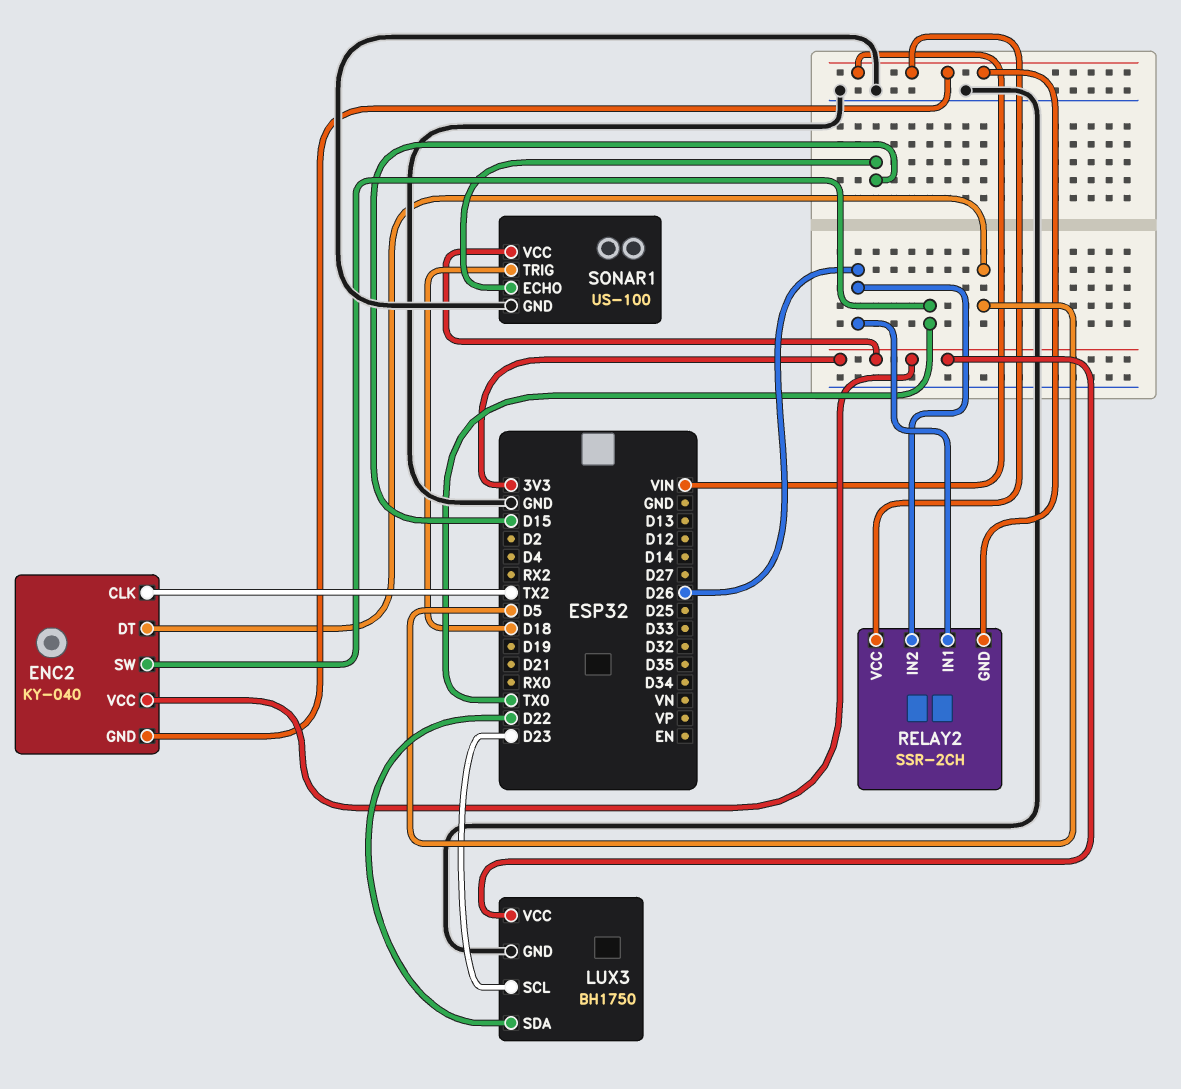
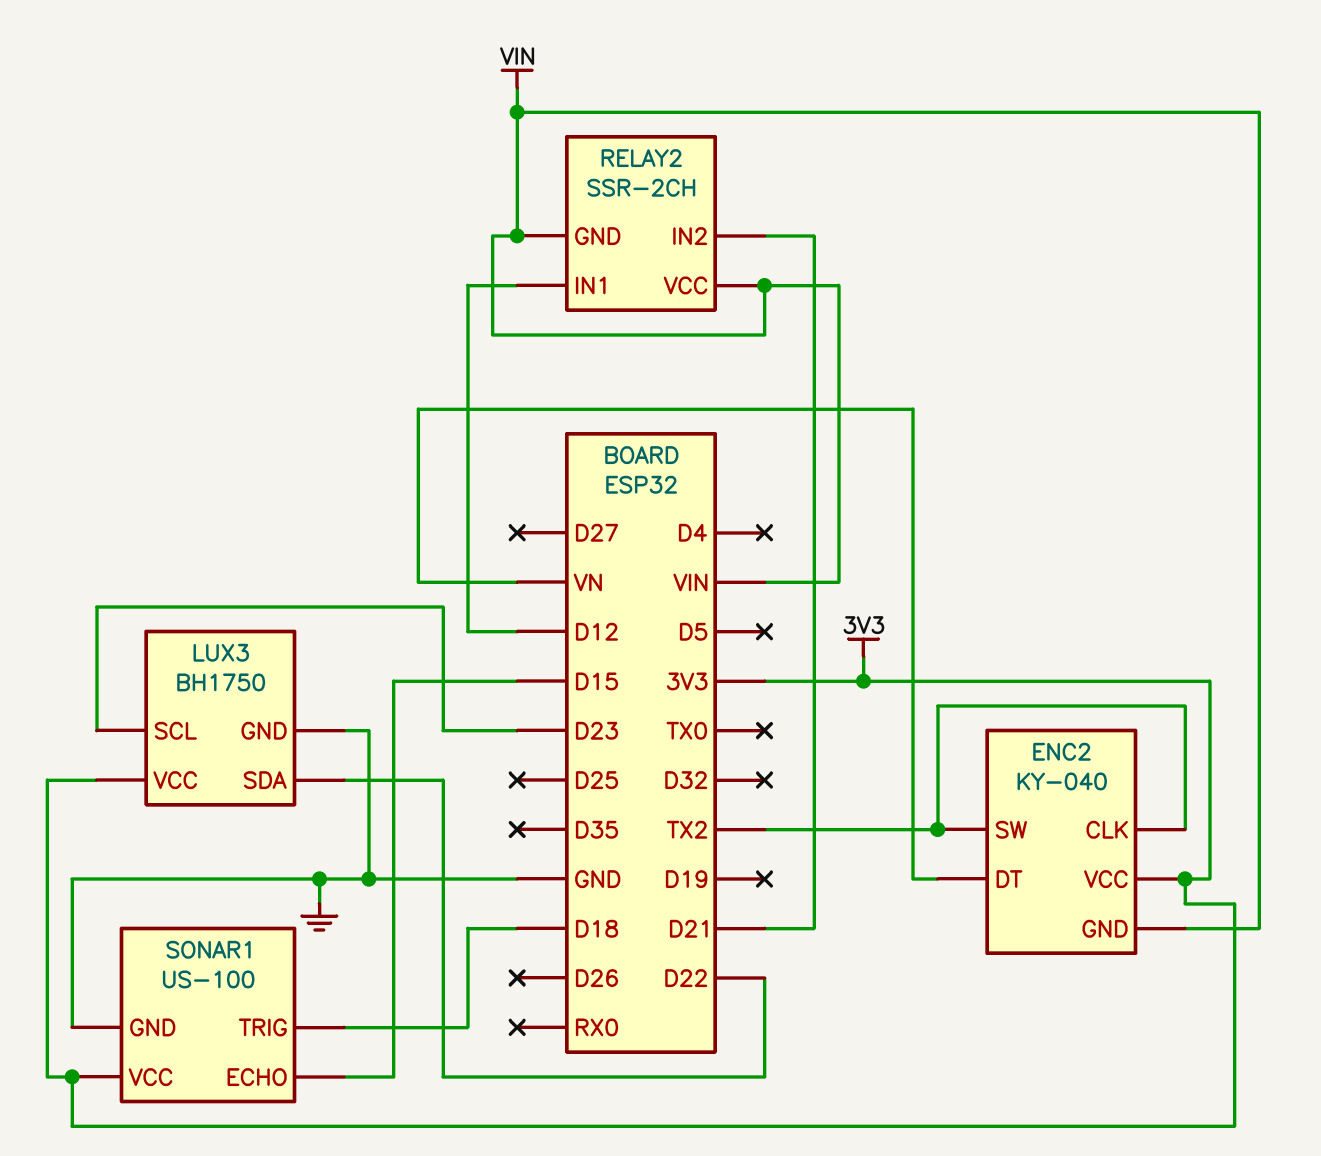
ENC2 pin DT: D5 -> VN
ENC2 pin SW: TX0 -> TX2
RELAY2 pin IN1: D26 -> D12
RELAY2 pin IN2: D26 -> D21

